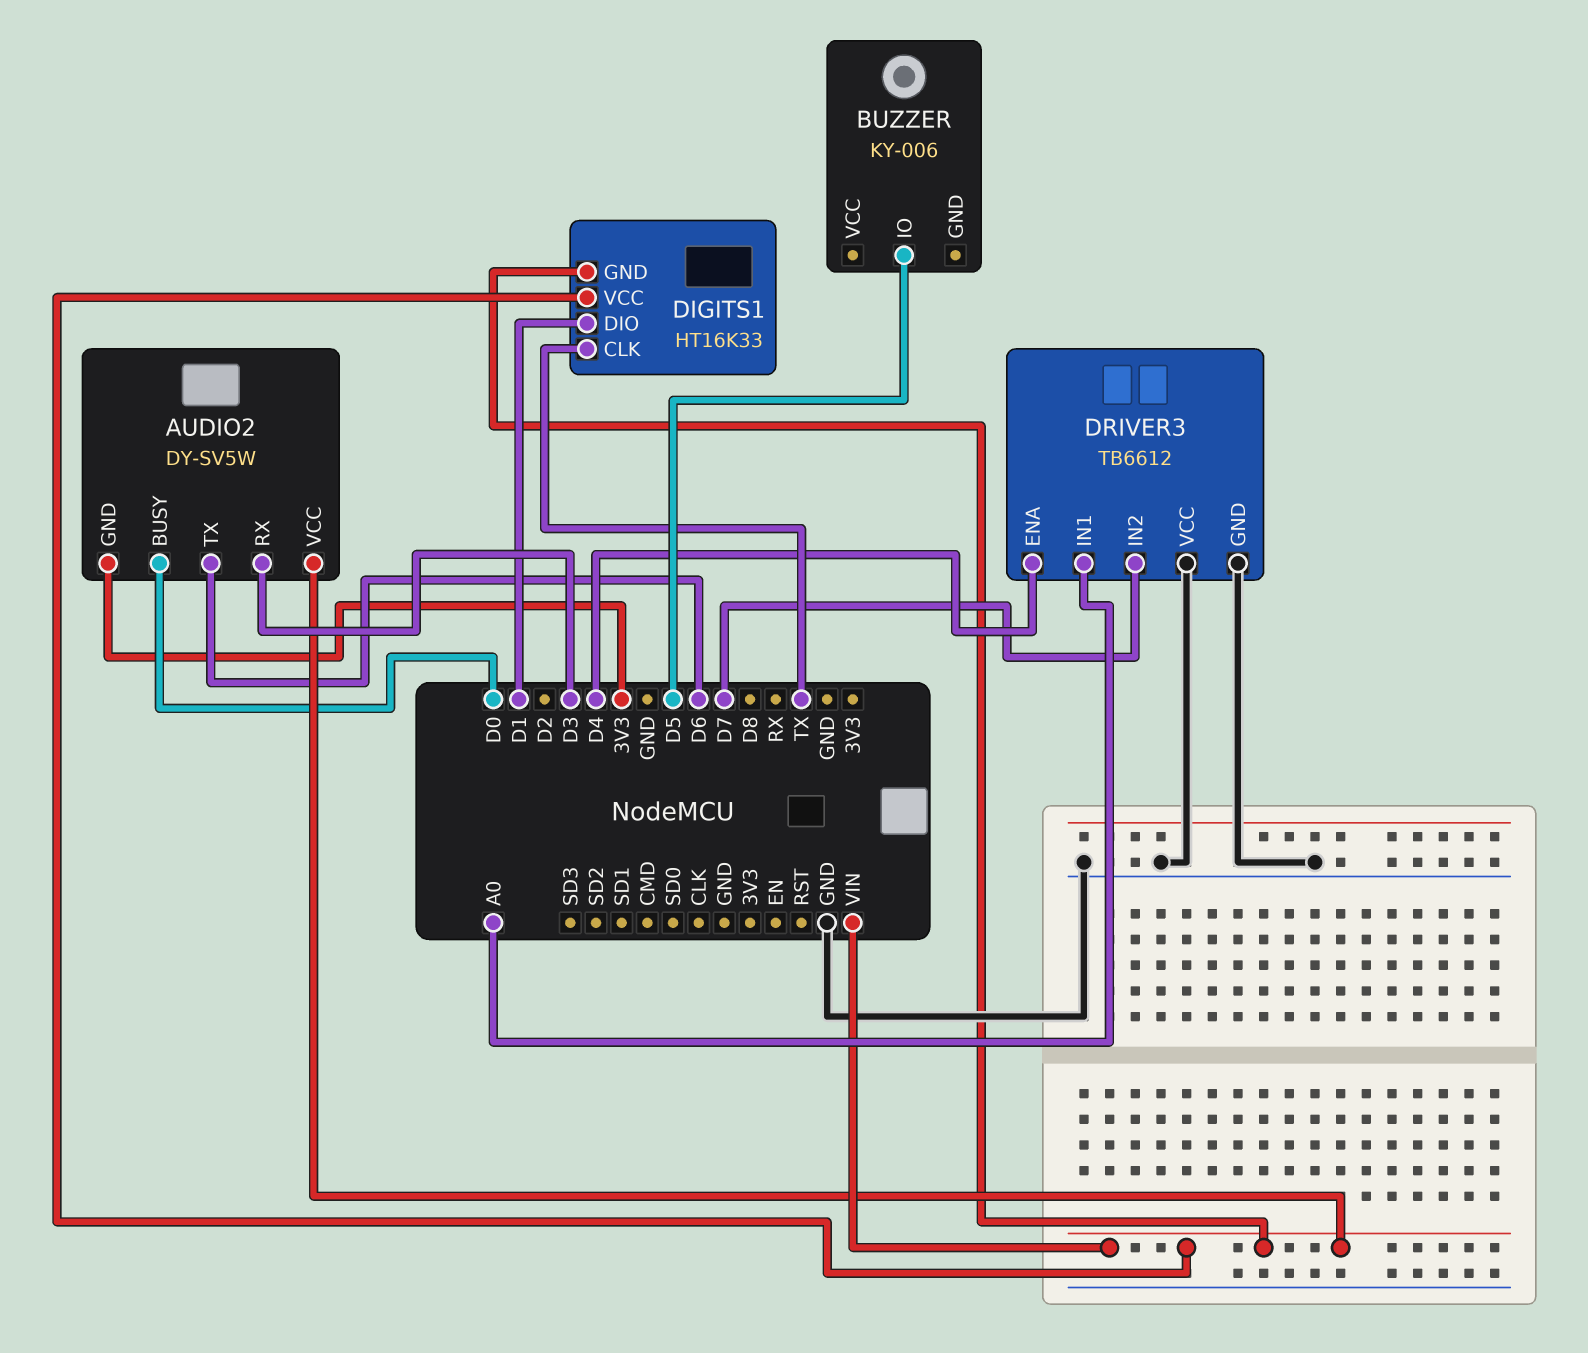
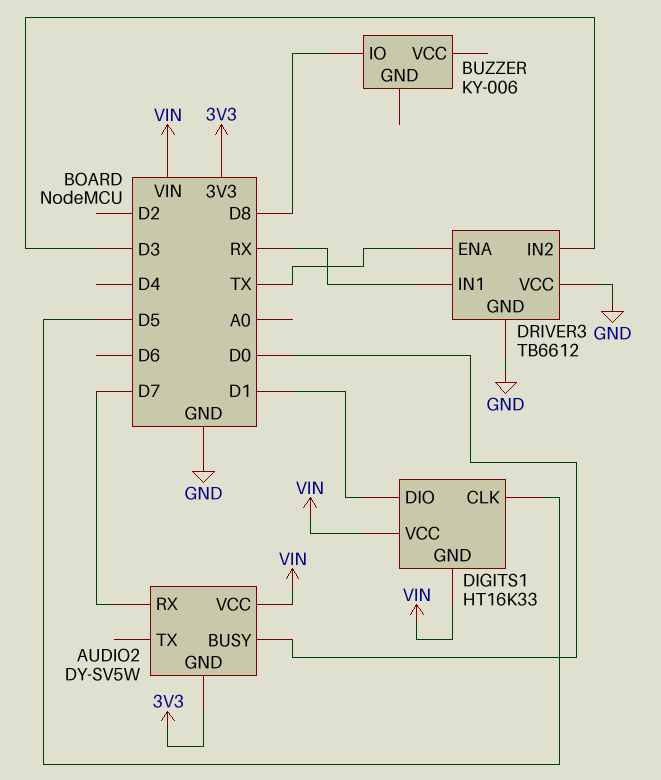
AUDIO2 pin RX: D3 -> D7
AUDIO2 pin TX: D6 -> none
BUZZER pin IO: D5 -> D8
DIGITS1 pin CLK: TX -> D5
DRIVER3 pin ENA: D4 -> TX
DRIVER3 pin IN1: A0 -> RX
DRIVER3 pin IN2: D7 -> D3

